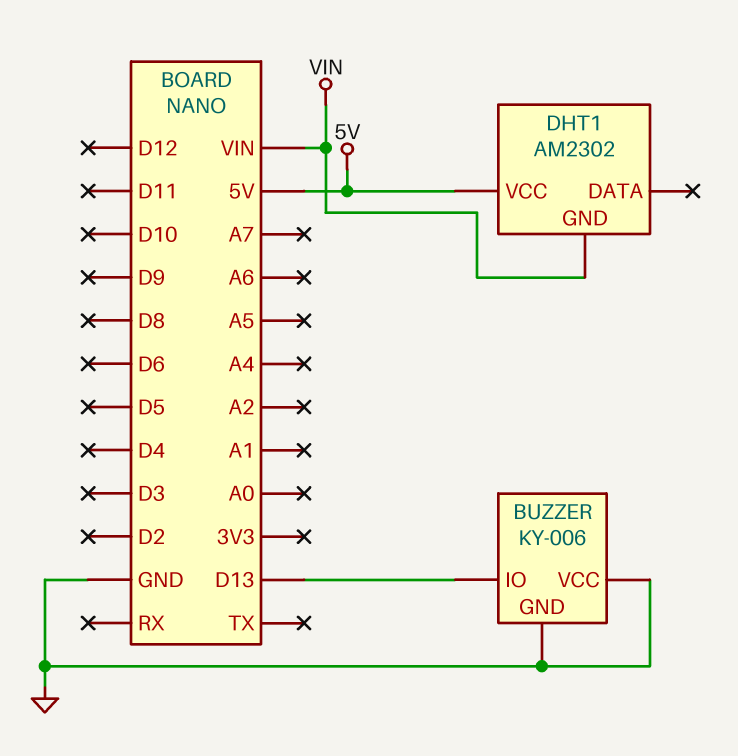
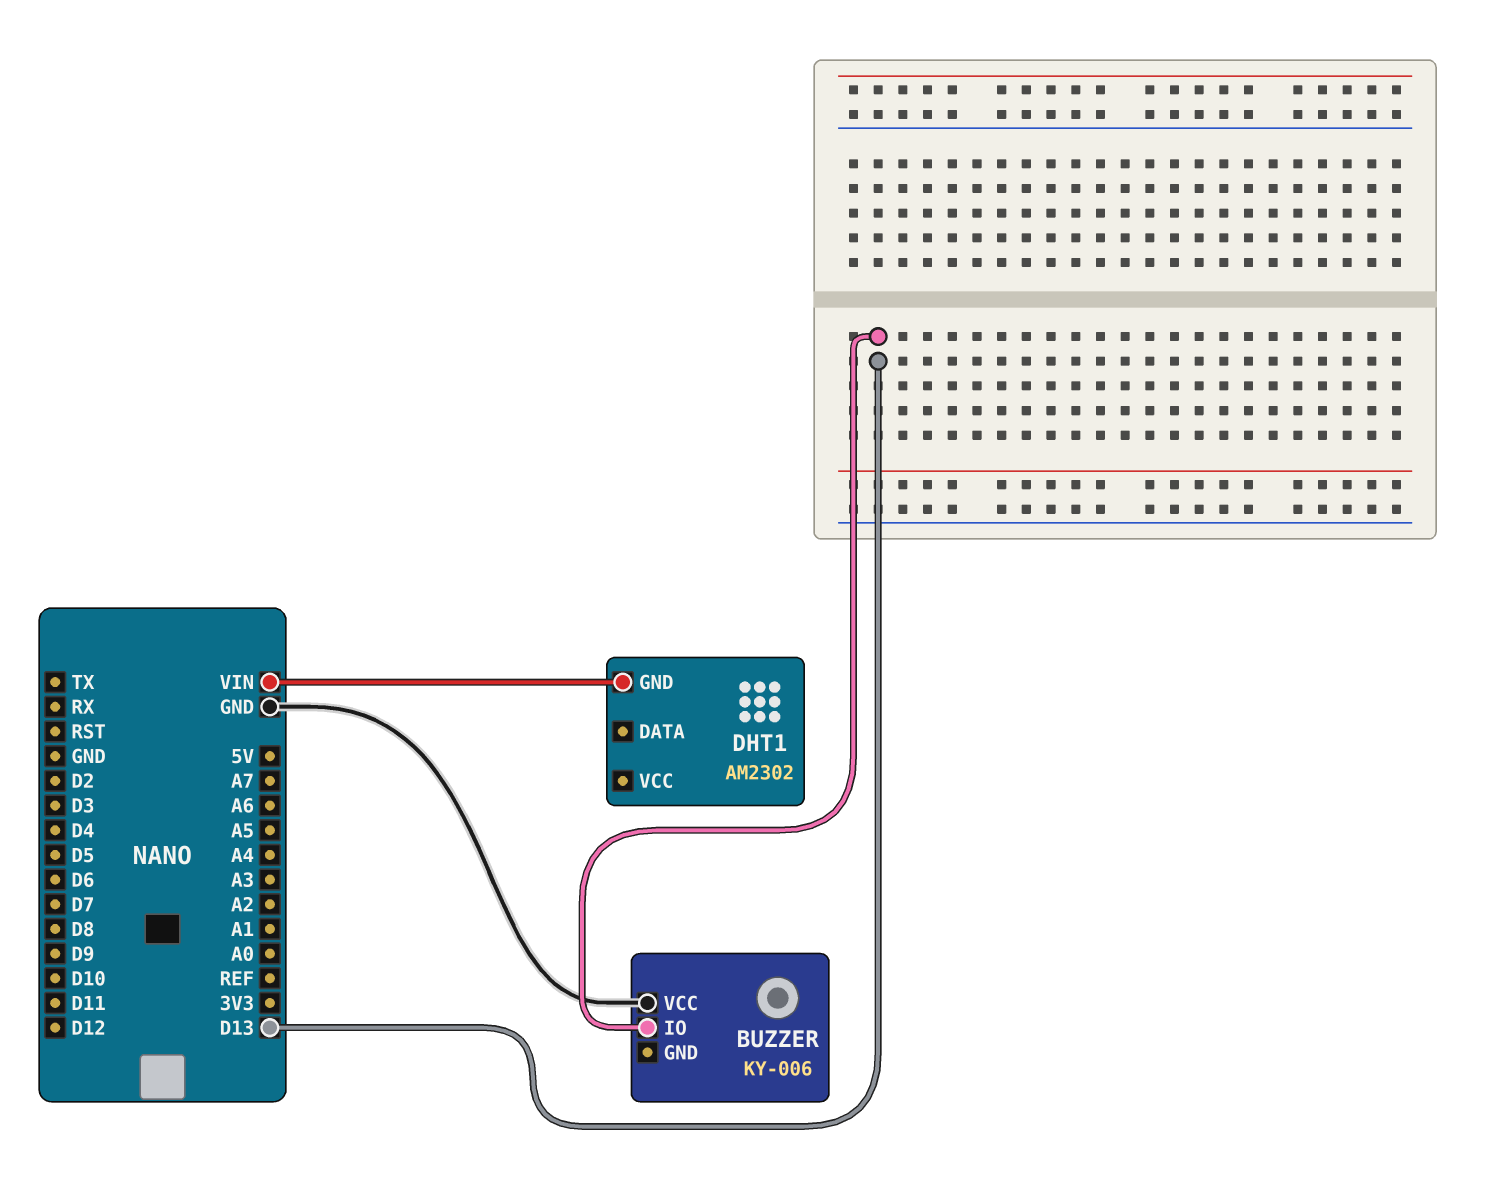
BUZZER pin GND: GND -> none
DHT1 pin VCC: 5V -> none

